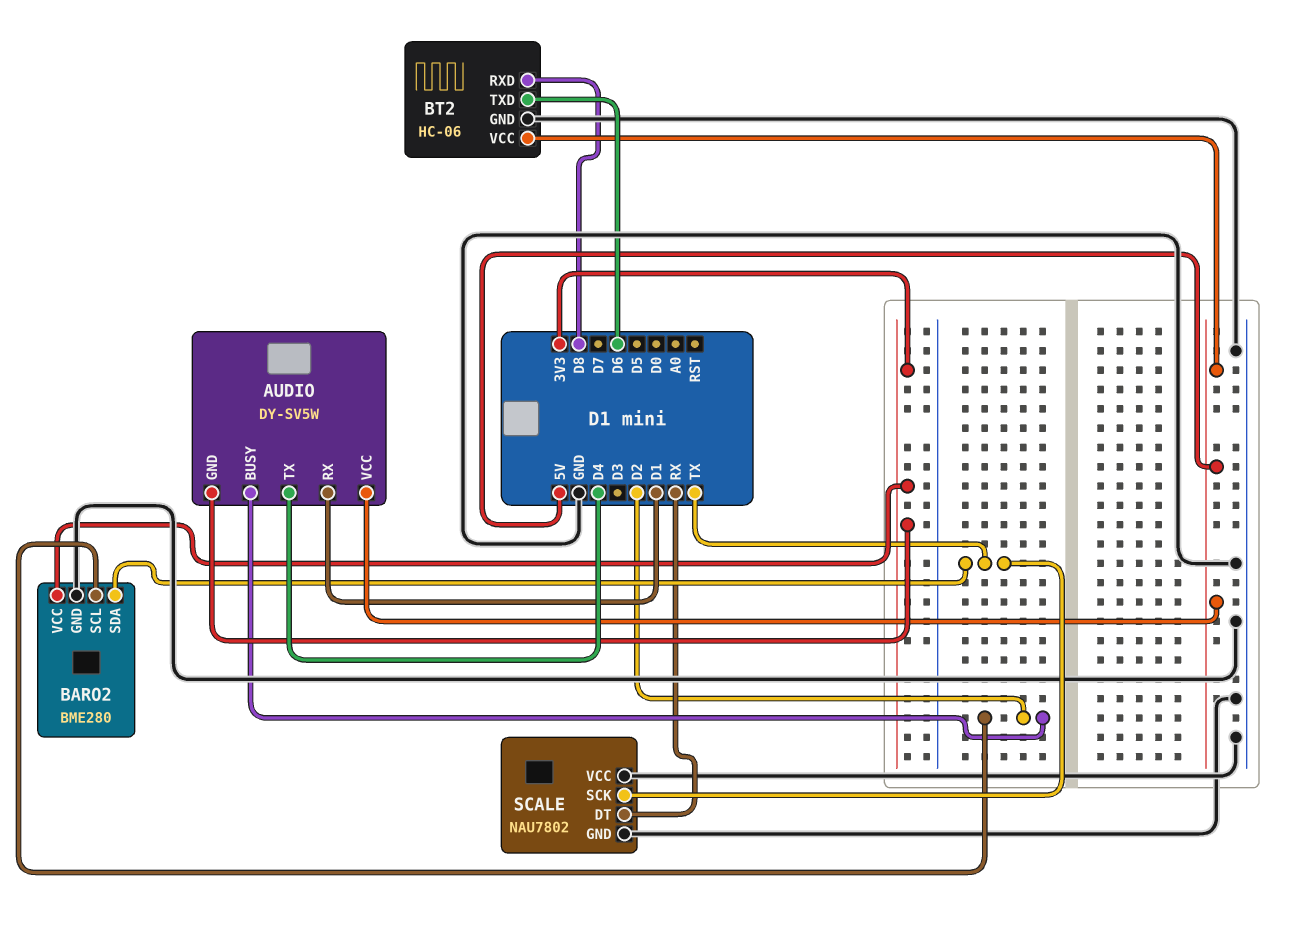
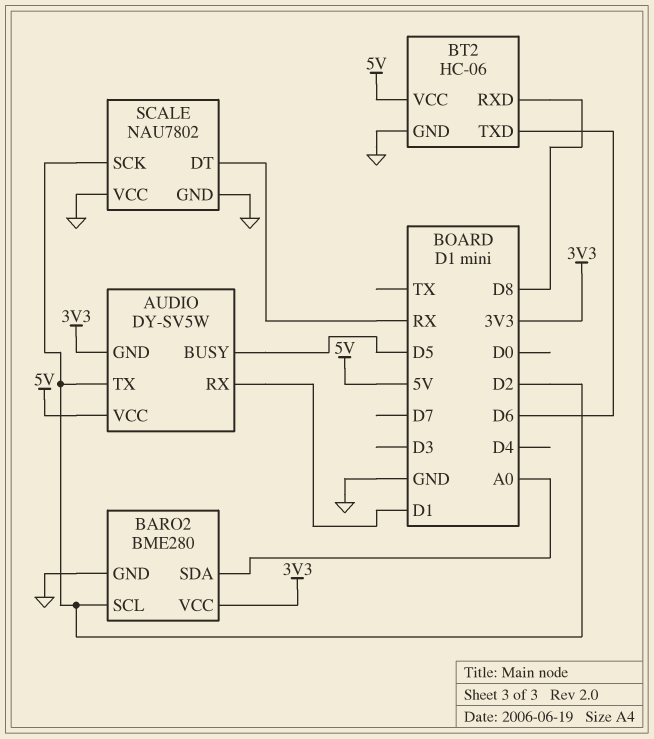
AUDIO pin BUSY: D2 -> D5
AUDIO pin TX: D4 -> D2
BARO2 pin SDA: TX -> A0
SCALE pin SCK: TX -> D2

